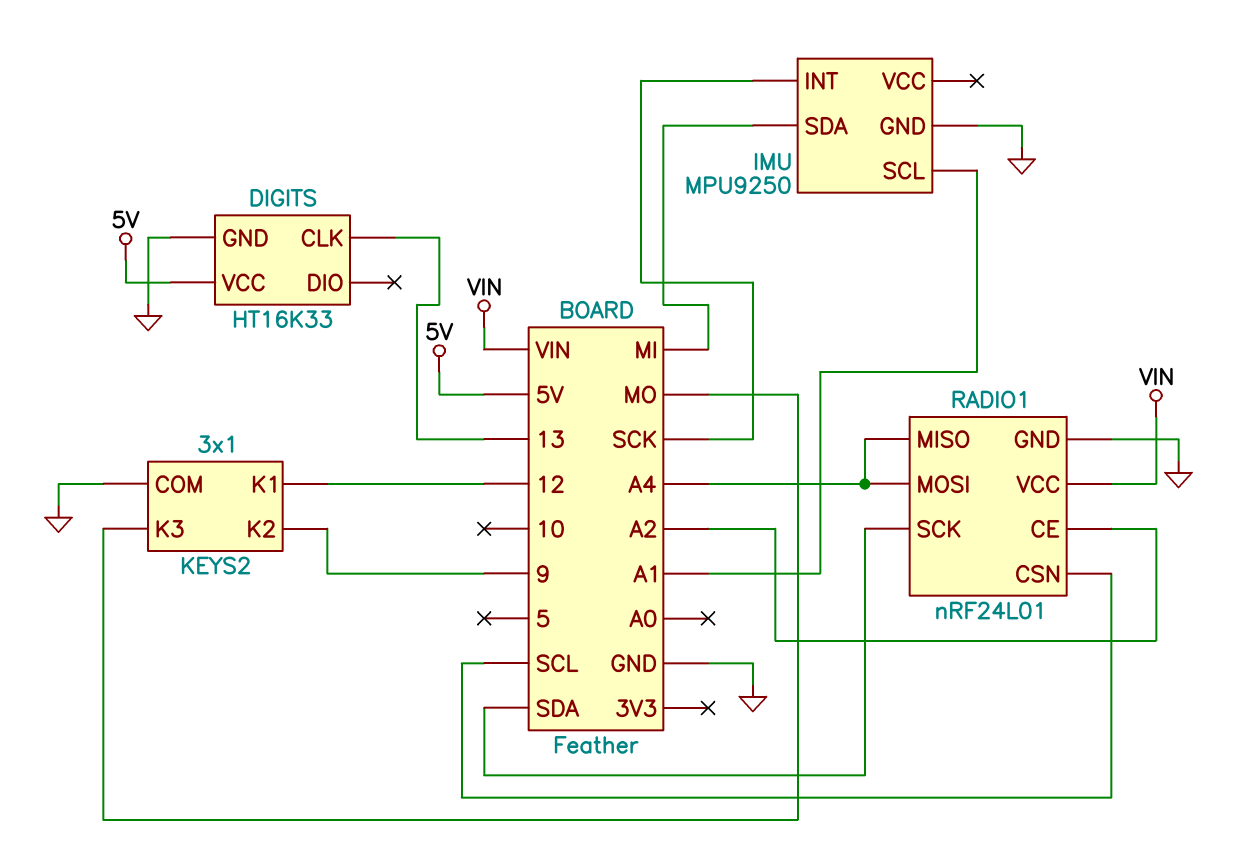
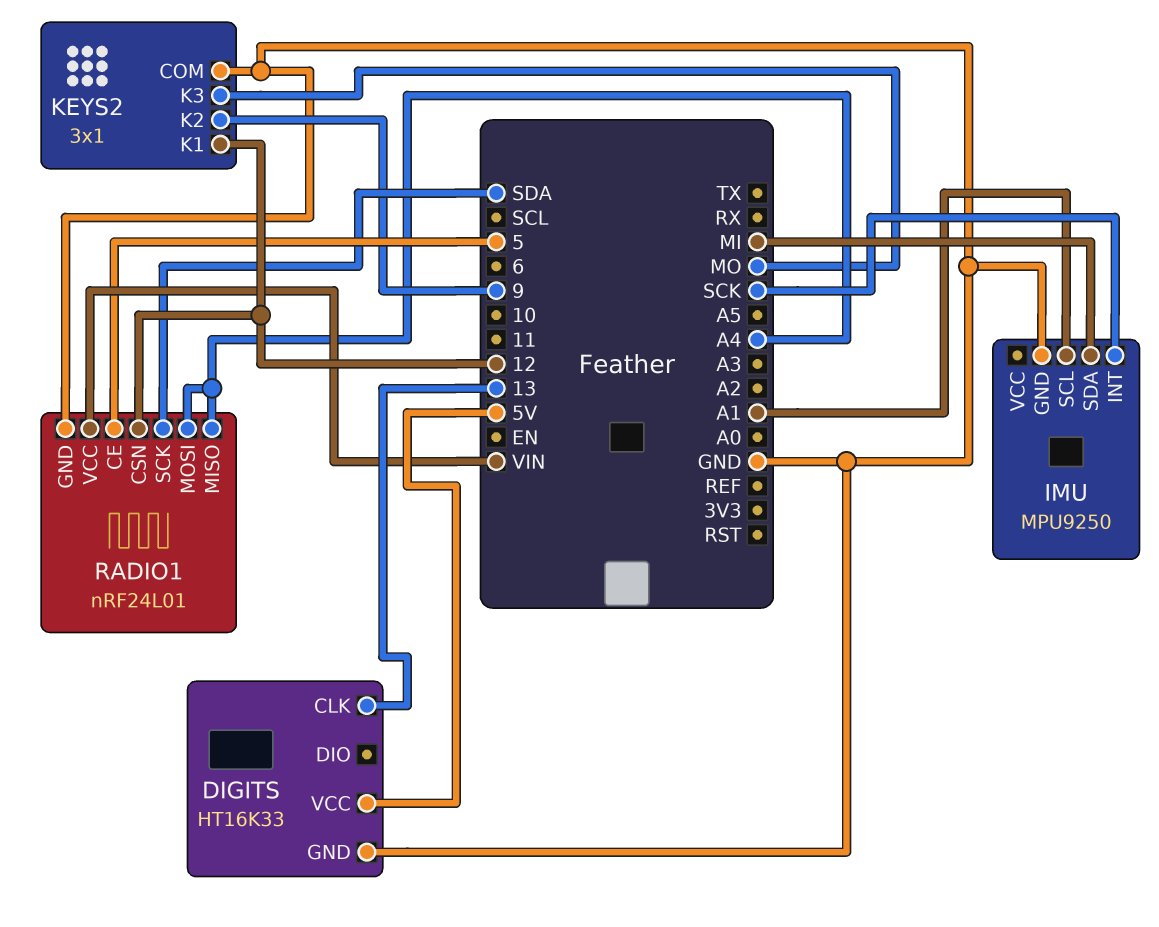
RADIO1 pin CE: A2 -> 5
RADIO1 pin CSN: SCL -> 12

